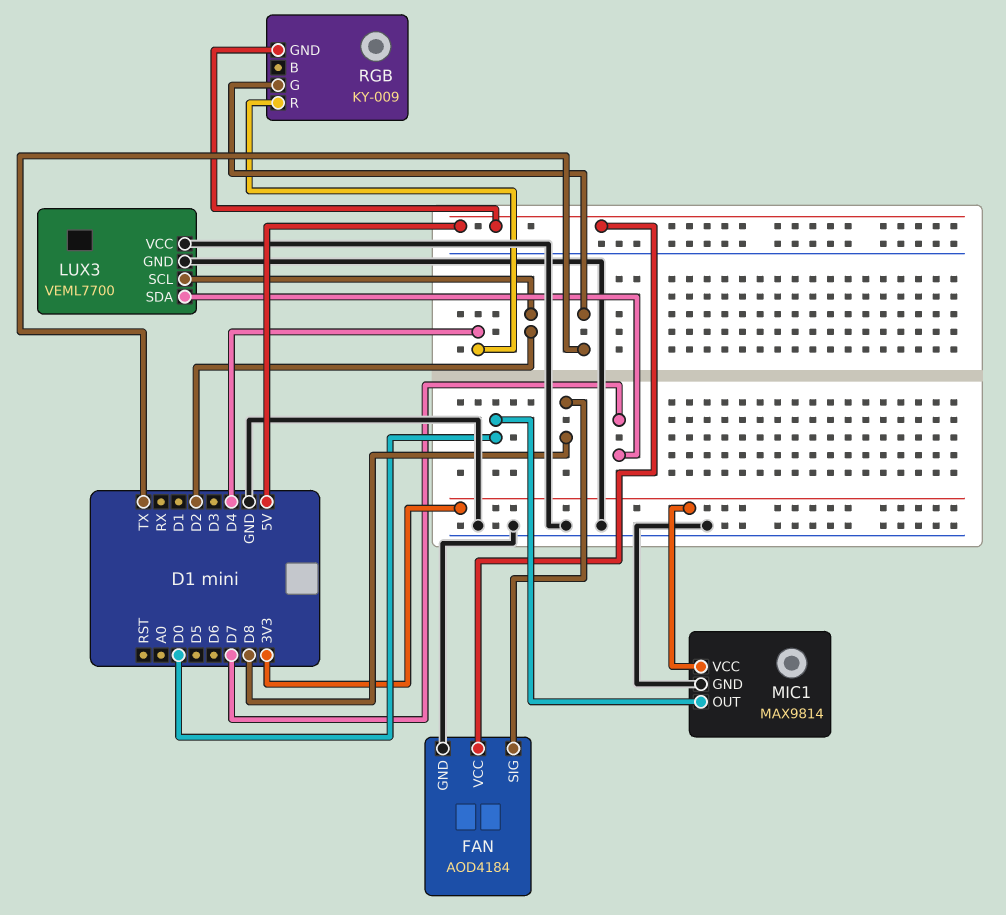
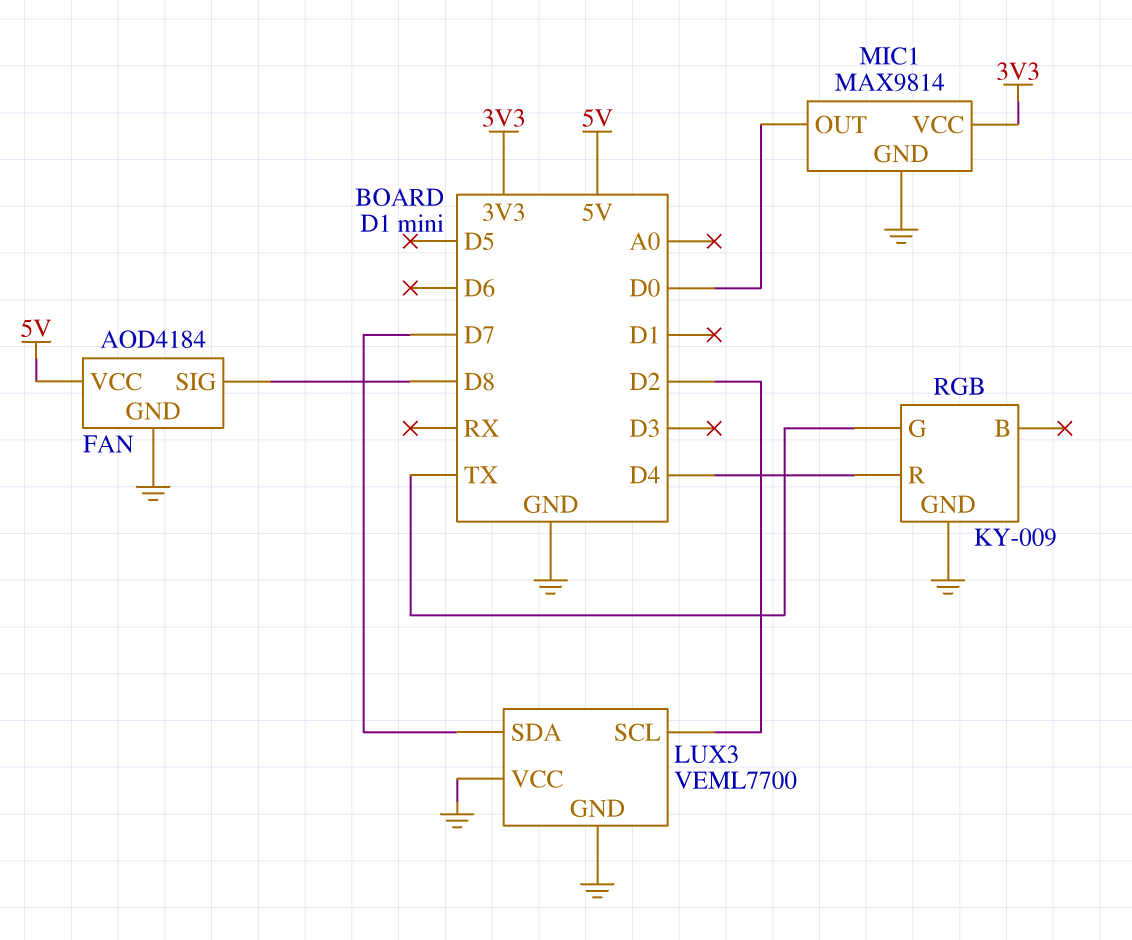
RGB pin GND: 5V -> GND

